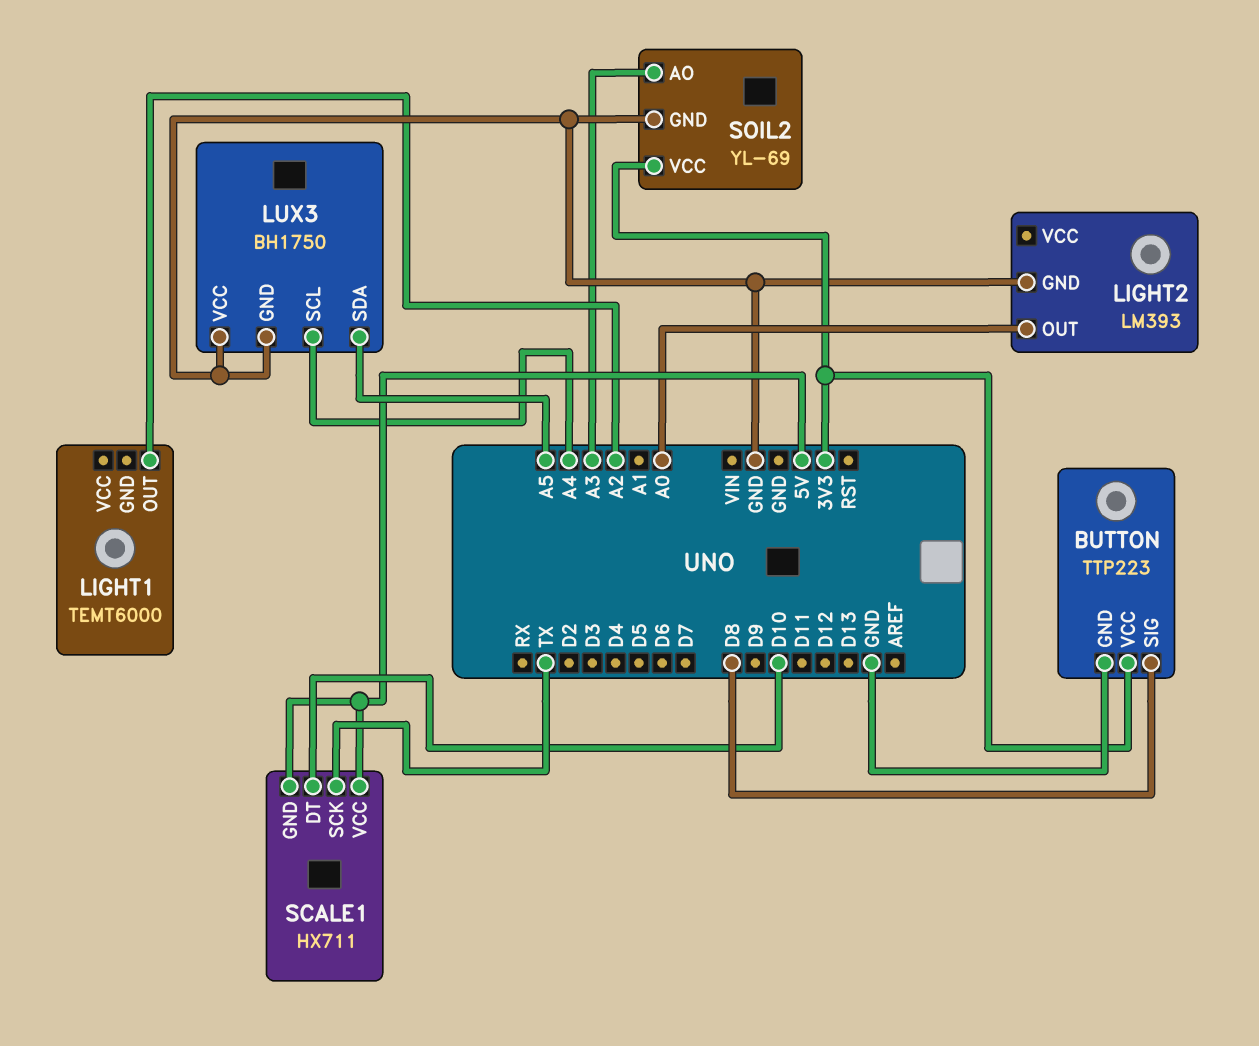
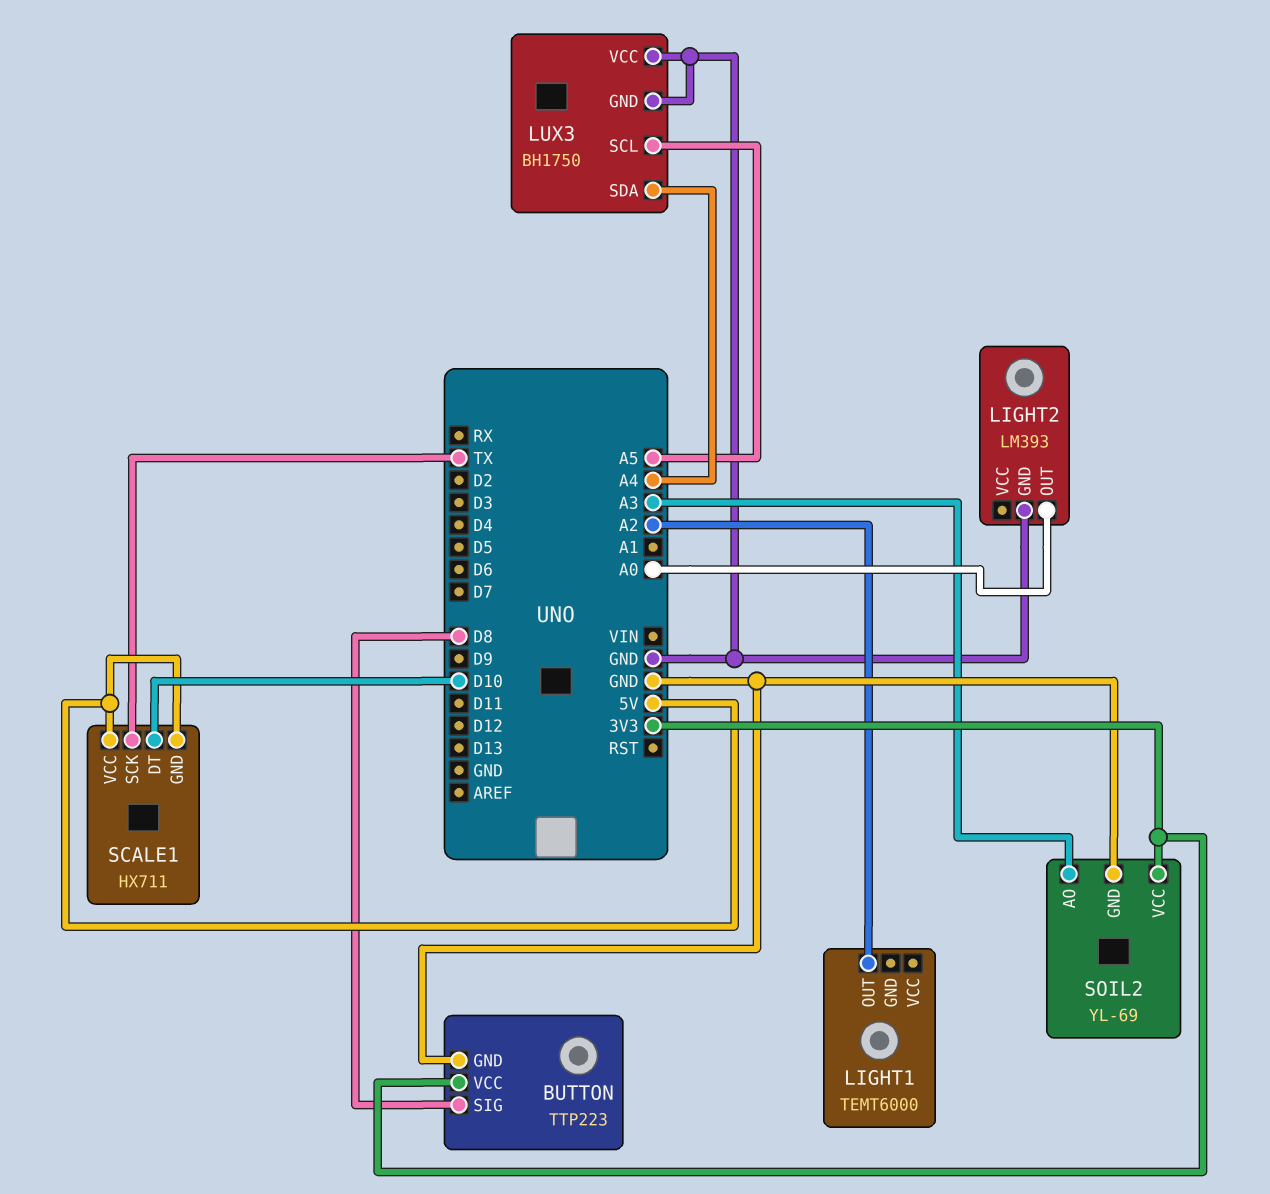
LUX3 pin SCL: A4 -> A5
LUX3 pin SDA: A5 -> A4

